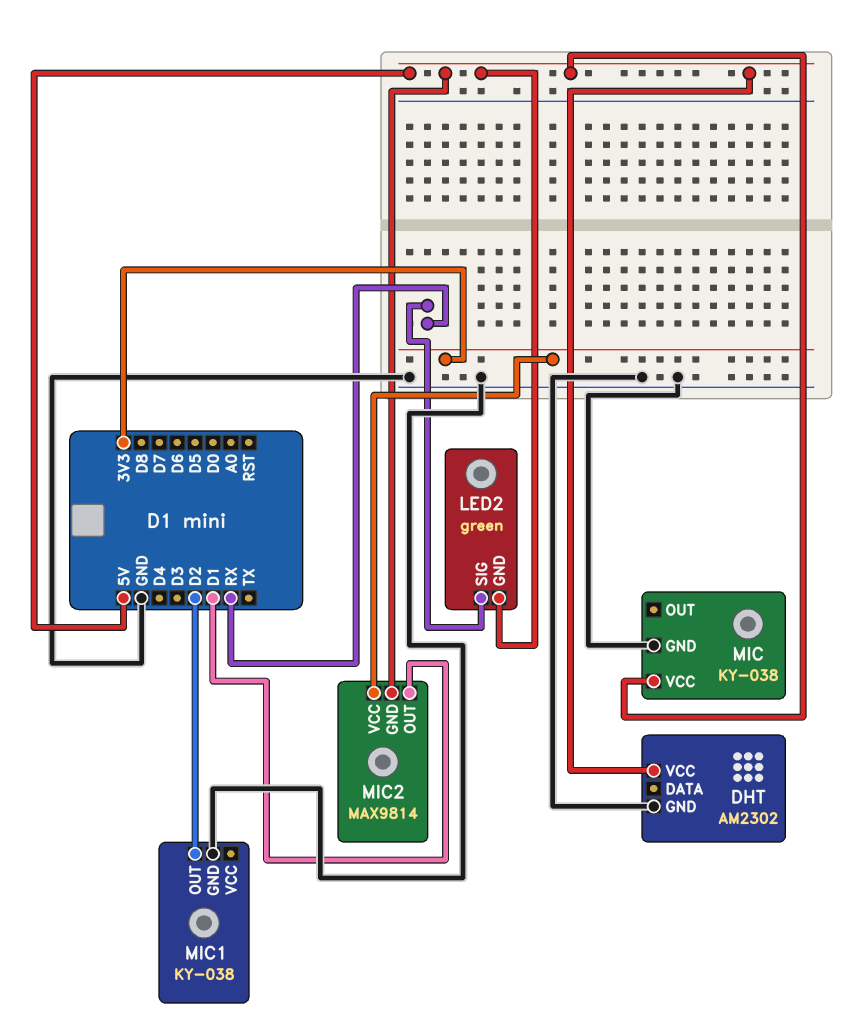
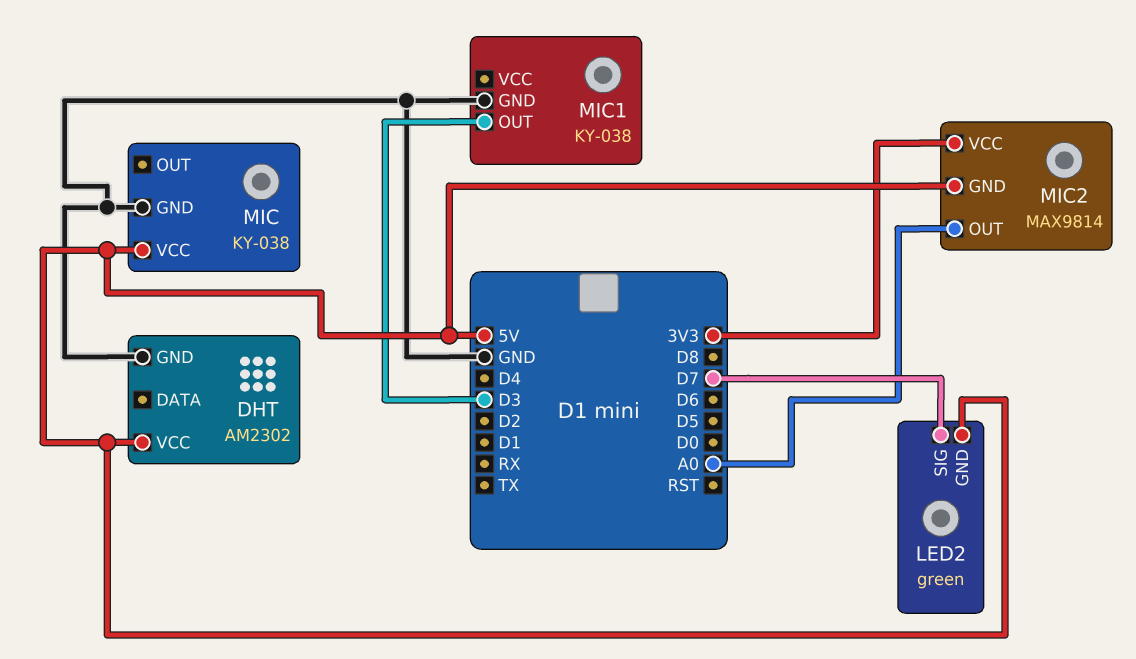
LED2 pin SIG: RX -> D7
MIC1 pin OUT: D2 -> D3
MIC2 pin OUT: D1 -> A0

